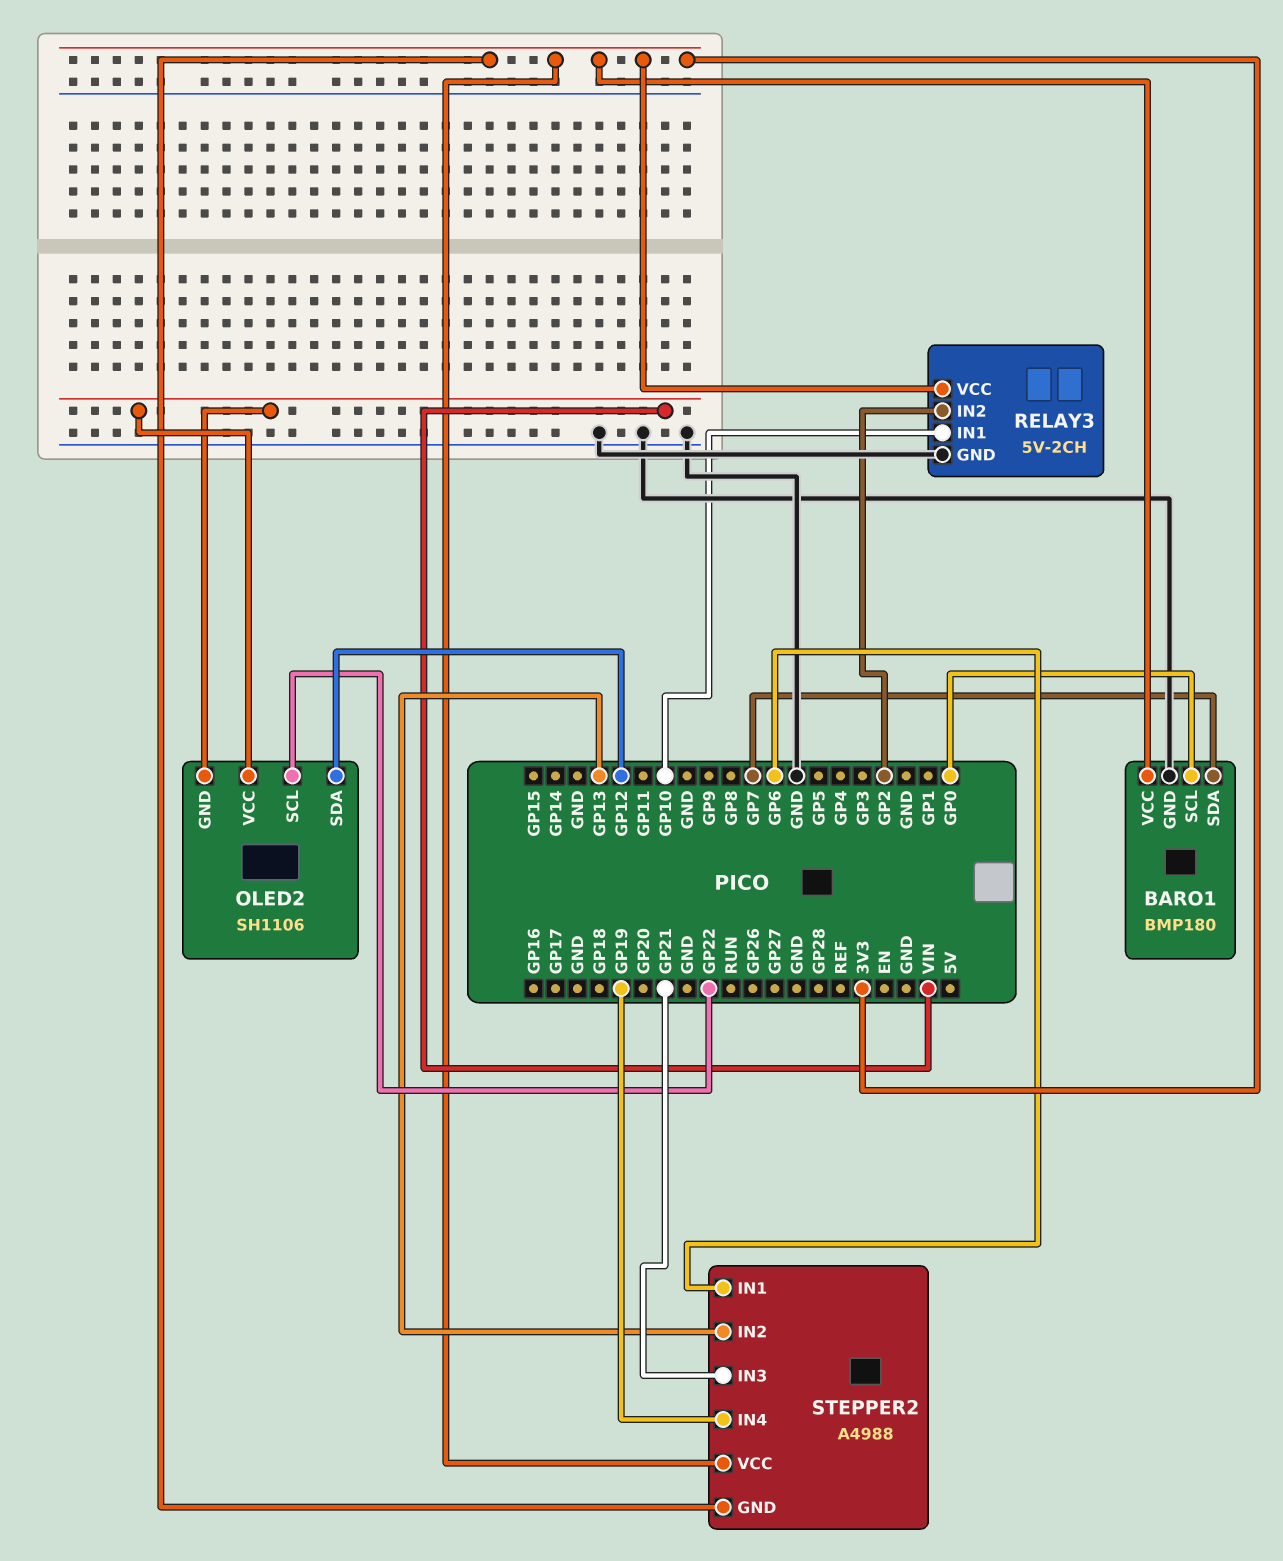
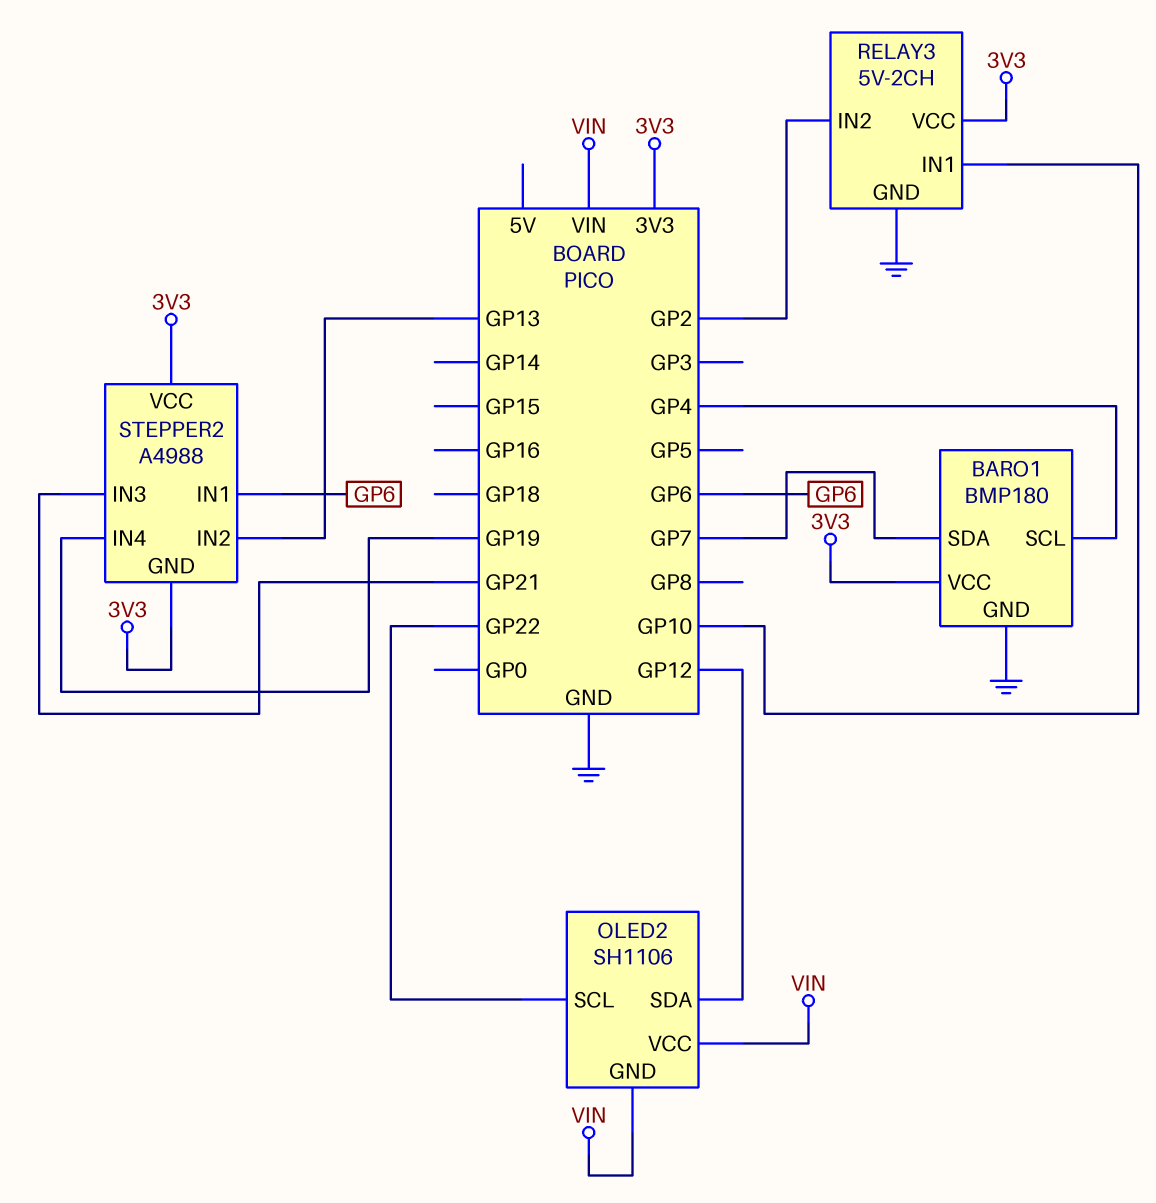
BARO1 pin SCL: GP0 -> GP4

